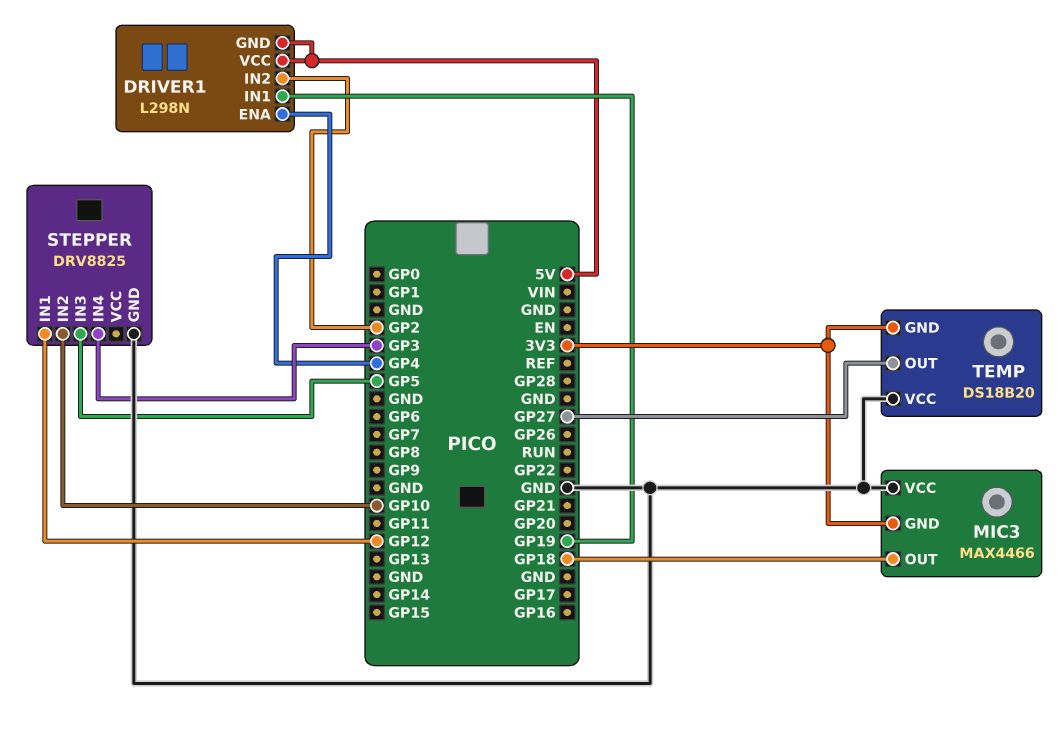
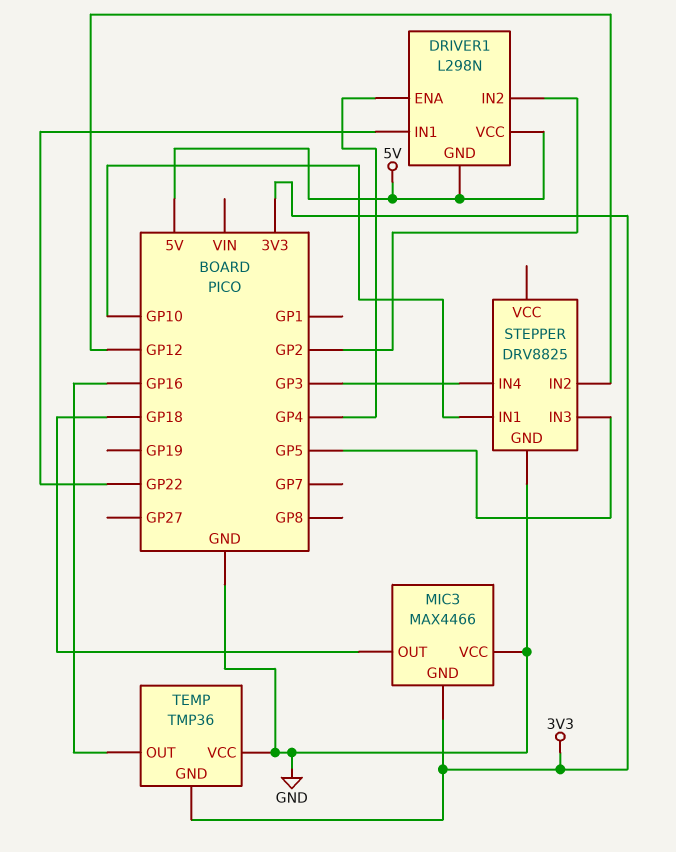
DRIVER1 pin IN1: GP19 -> GP22
STEPPER pin IN1: GP12 -> GP10
STEPPER pin IN2: GP10 -> GP12
TEMP: DS18B20 -> TMP36
TEMP pin OUT: GP27 -> GP16

